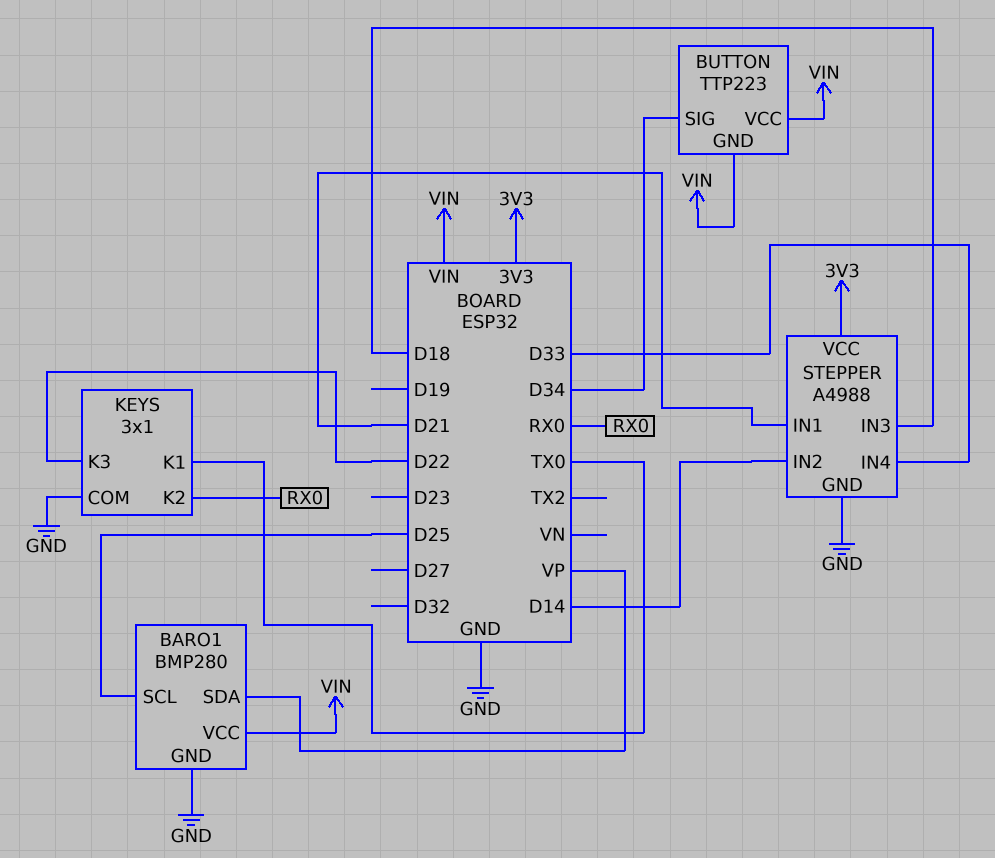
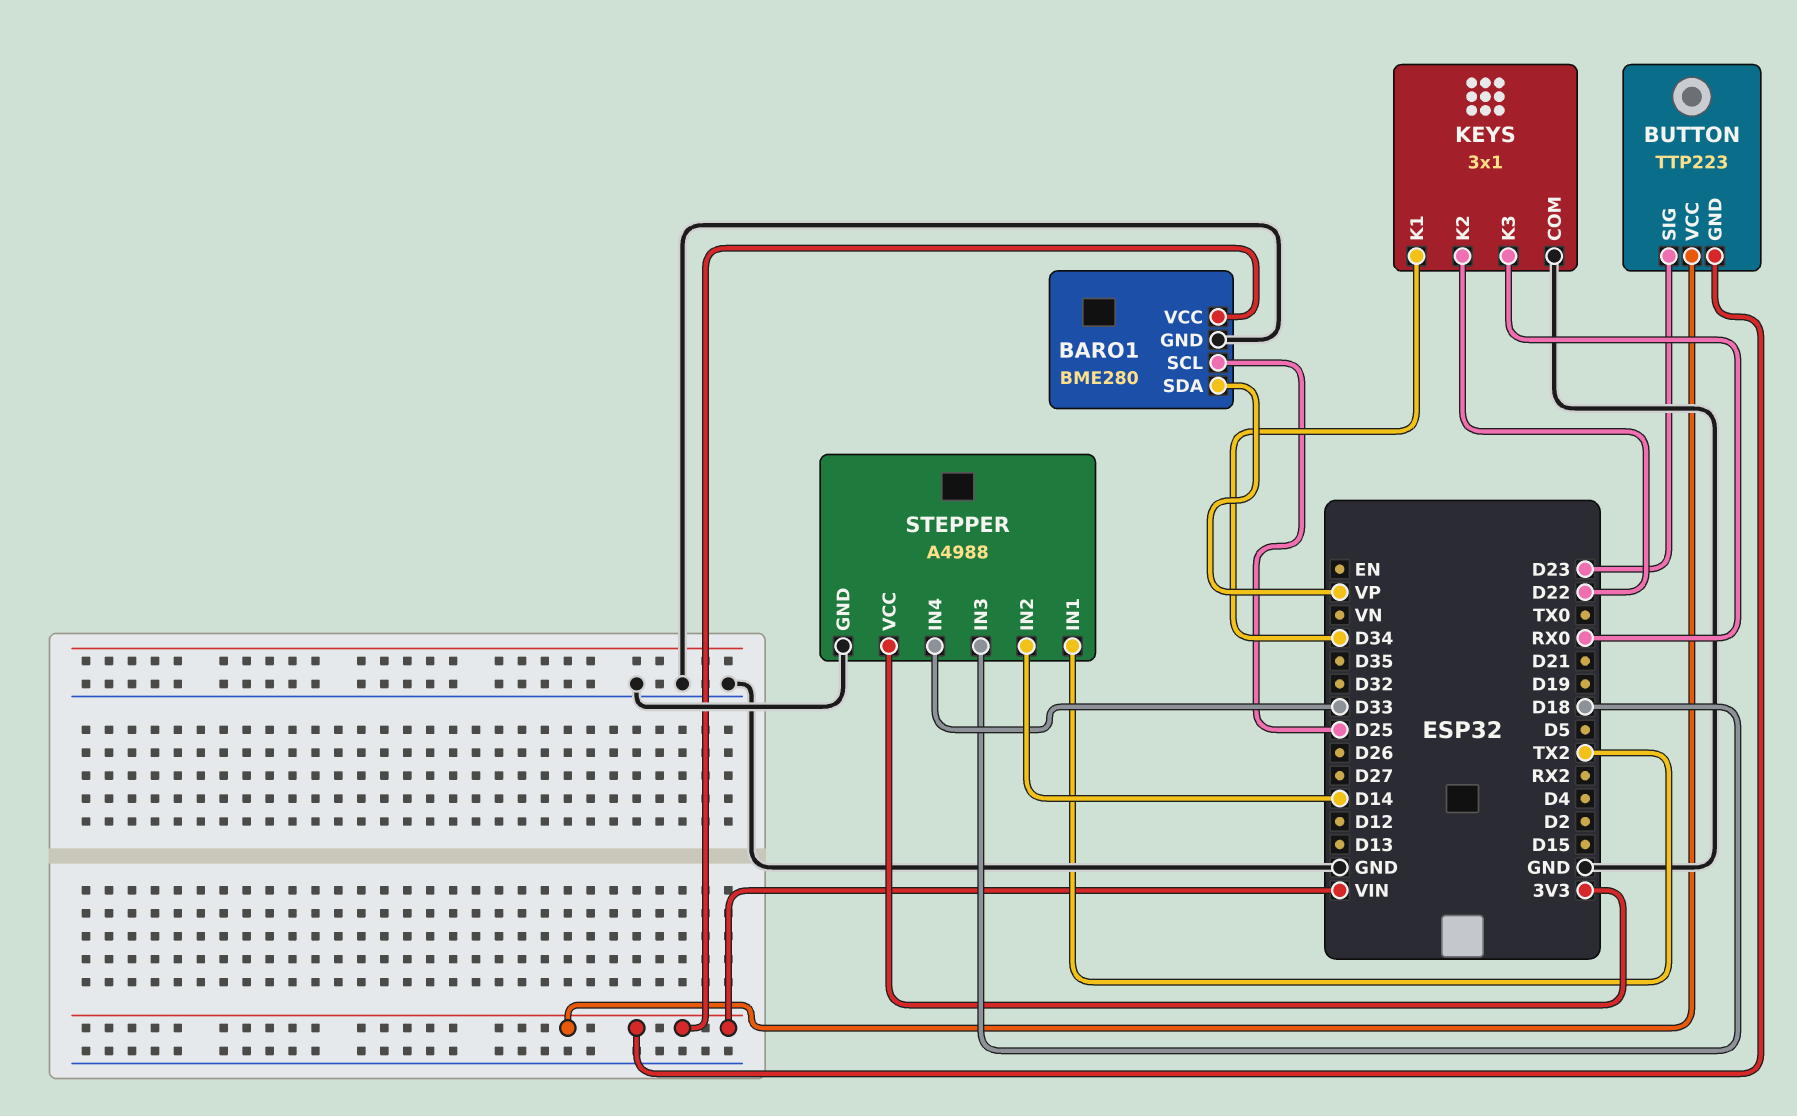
BARO1: BMP280 -> BME280
BUTTON pin SIG: D34 -> D23
KEYS pin K1: TX0 -> D34
KEYS pin K2: RX0 -> D22
KEYS pin K3: D22 -> RX0
STEPPER pin IN1: D21 -> TX2

